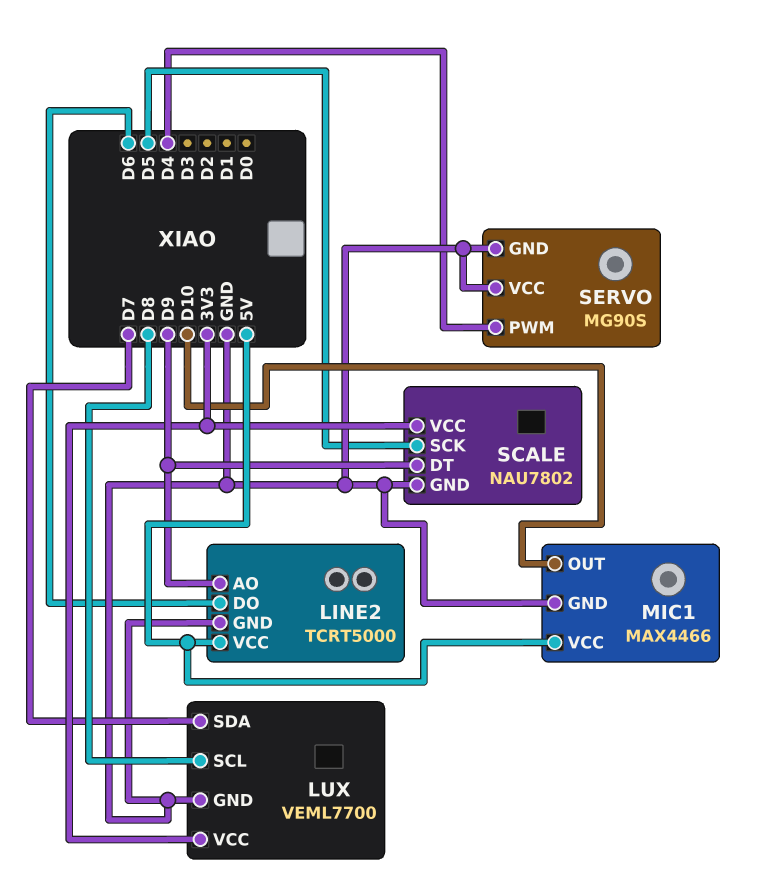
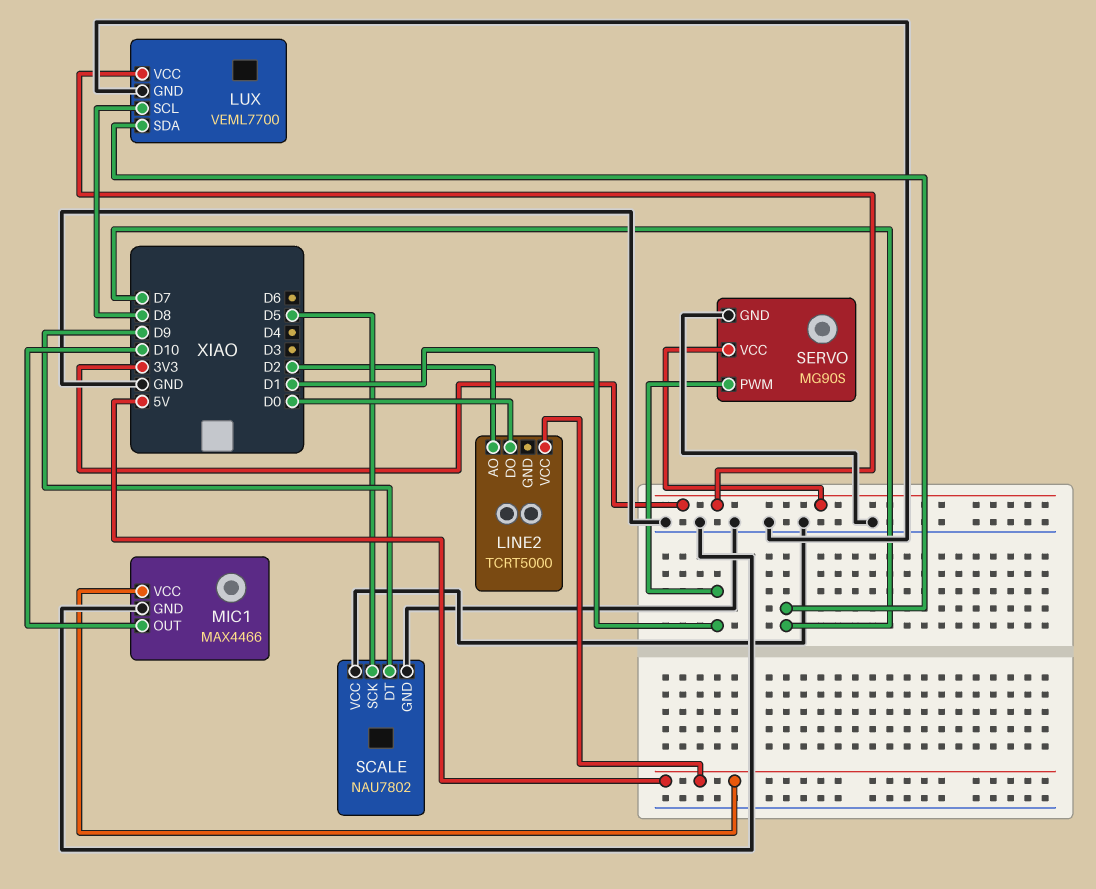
LINE2 pin AO: D9 -> D2
LINE2 pin DO: D6 -> D0
LINE2 pin GND: GND -> none
SCALE pin VCC: 3V3 -> GND
SERVO pin PWM: D4 -> D1
SERVO pin VCC: GND -> 3V3

